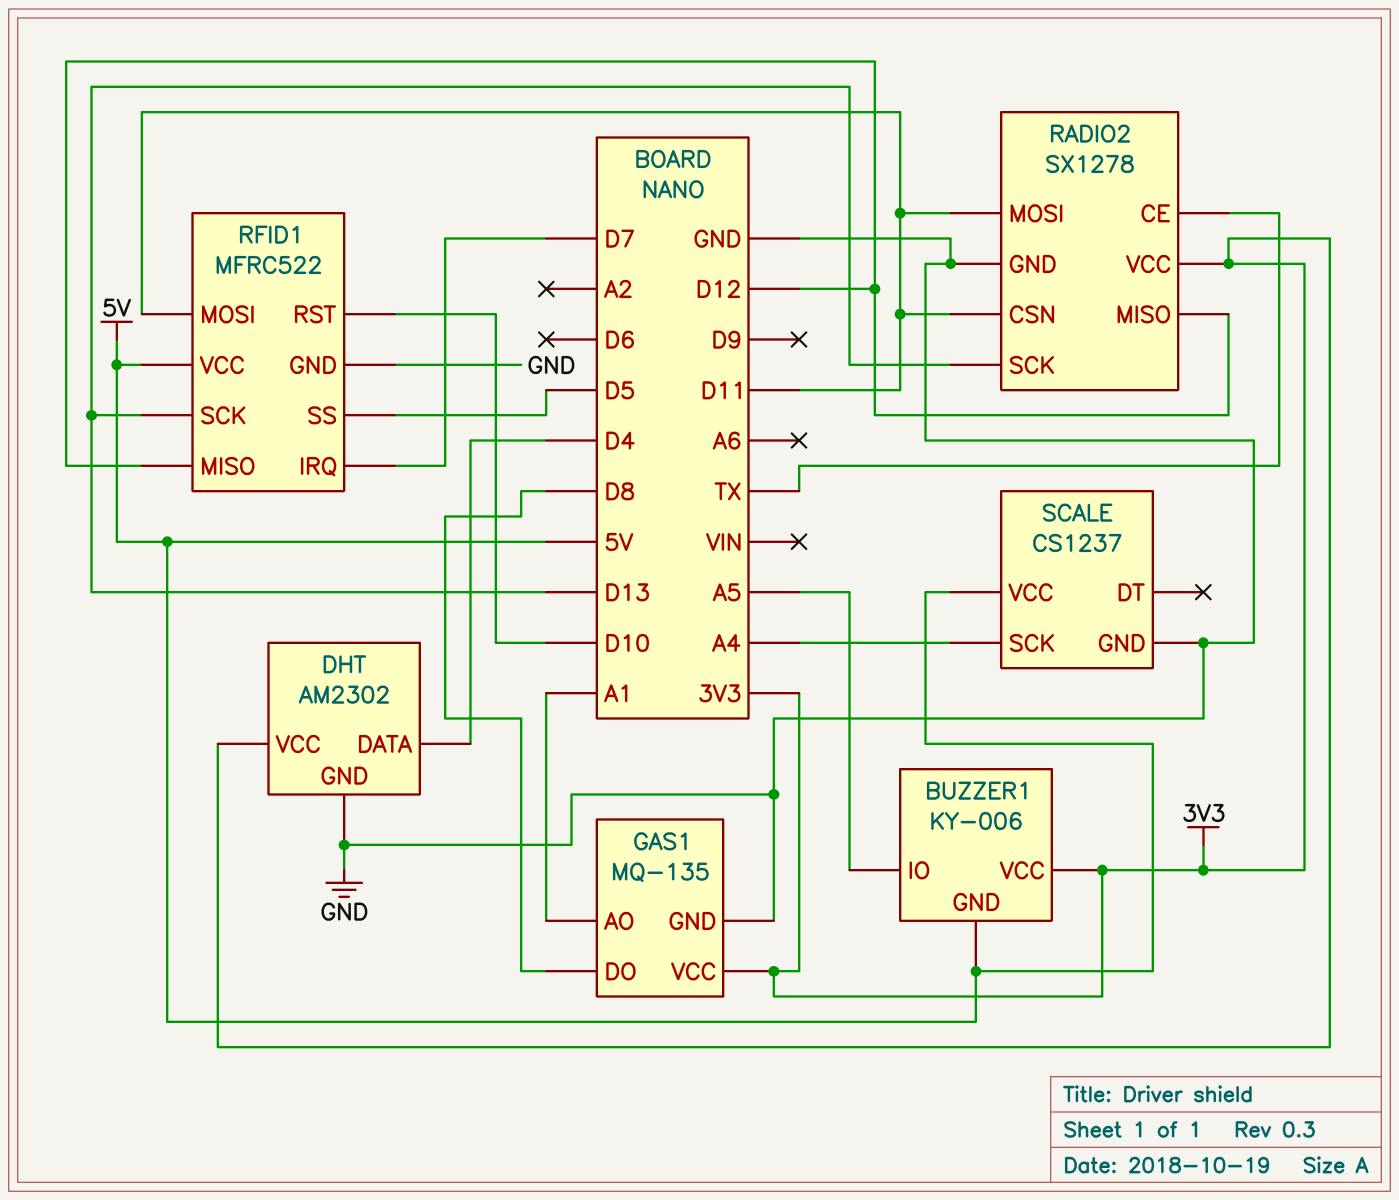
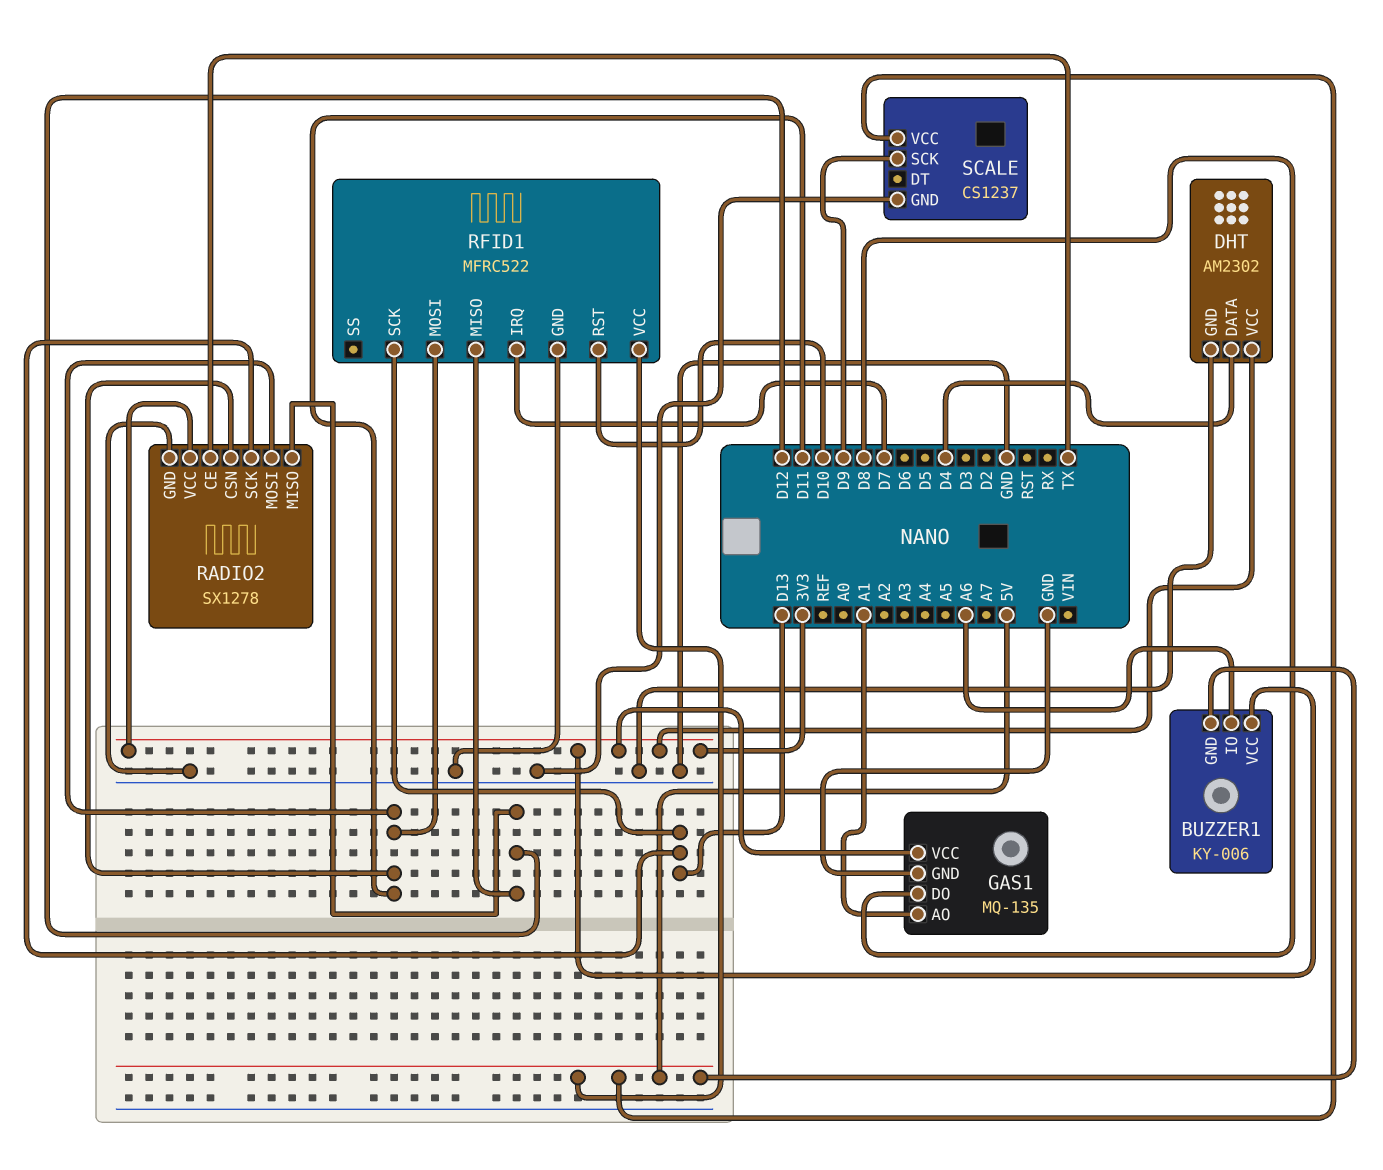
BUZZER1 pin IO: A5 -> A6
RFID1 pin SS: D5 -> none
SCALE pin SCK: A4 -> D9

